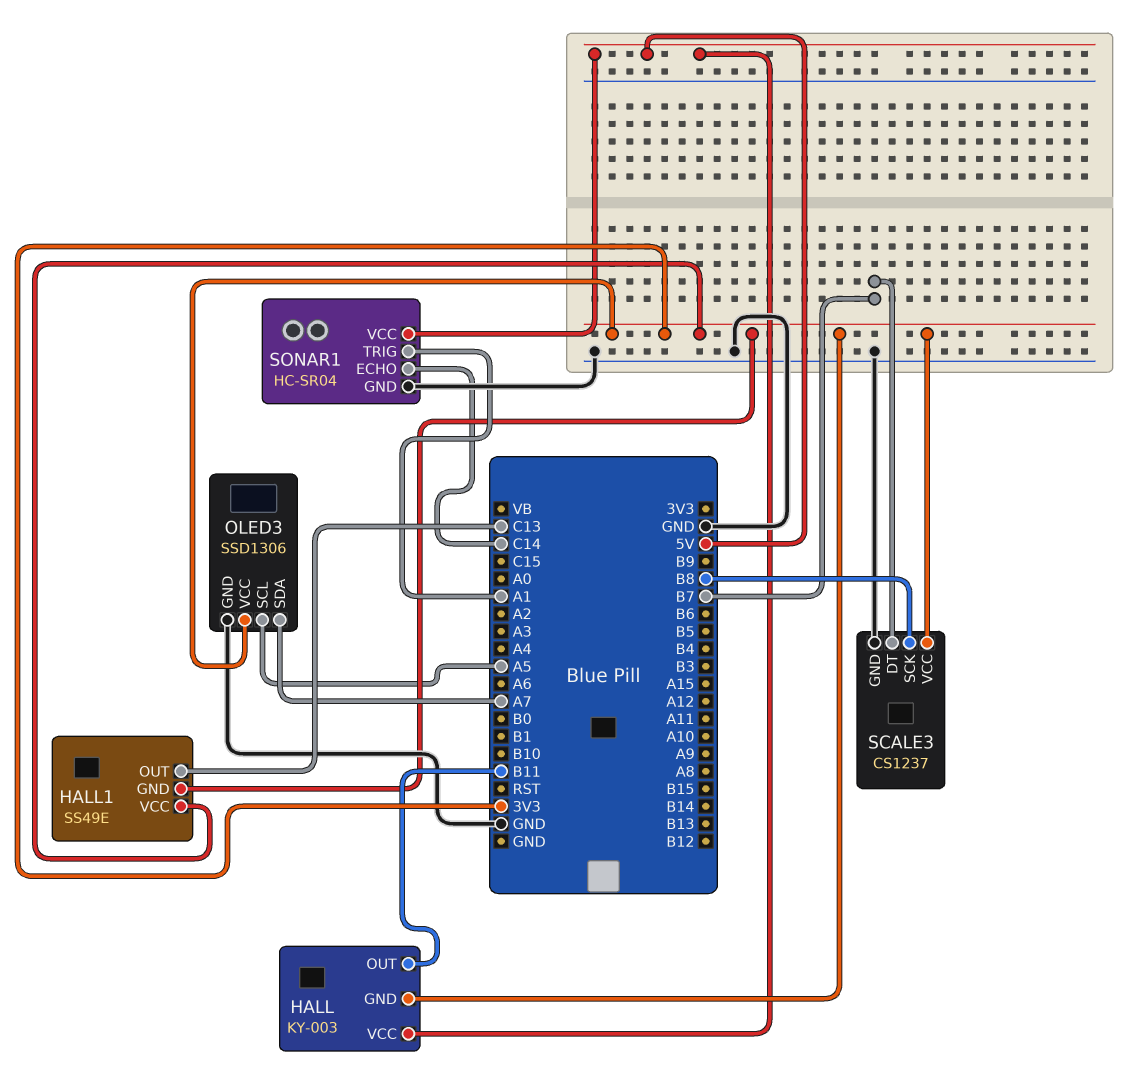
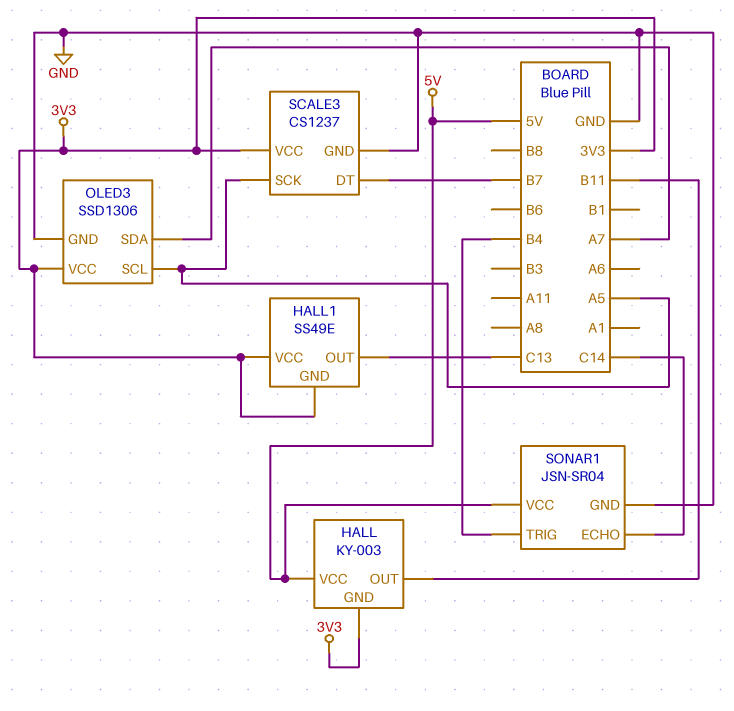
SCALE3 pin SCK: B8 -> A5
SONAR1: HC-SR04 -> JSN-SR04
SONAR1 pin TRIG: A1 -> B4

